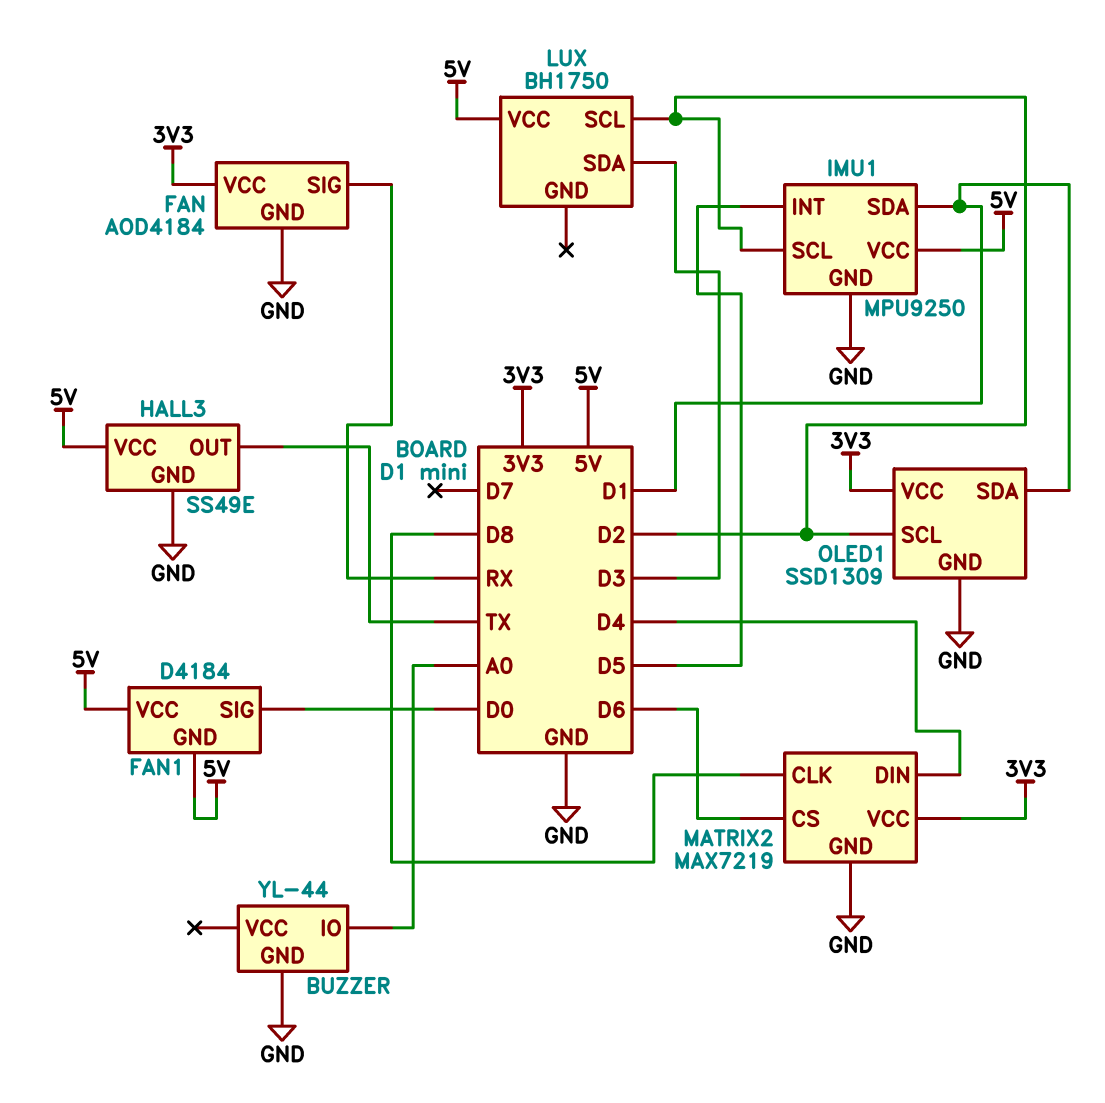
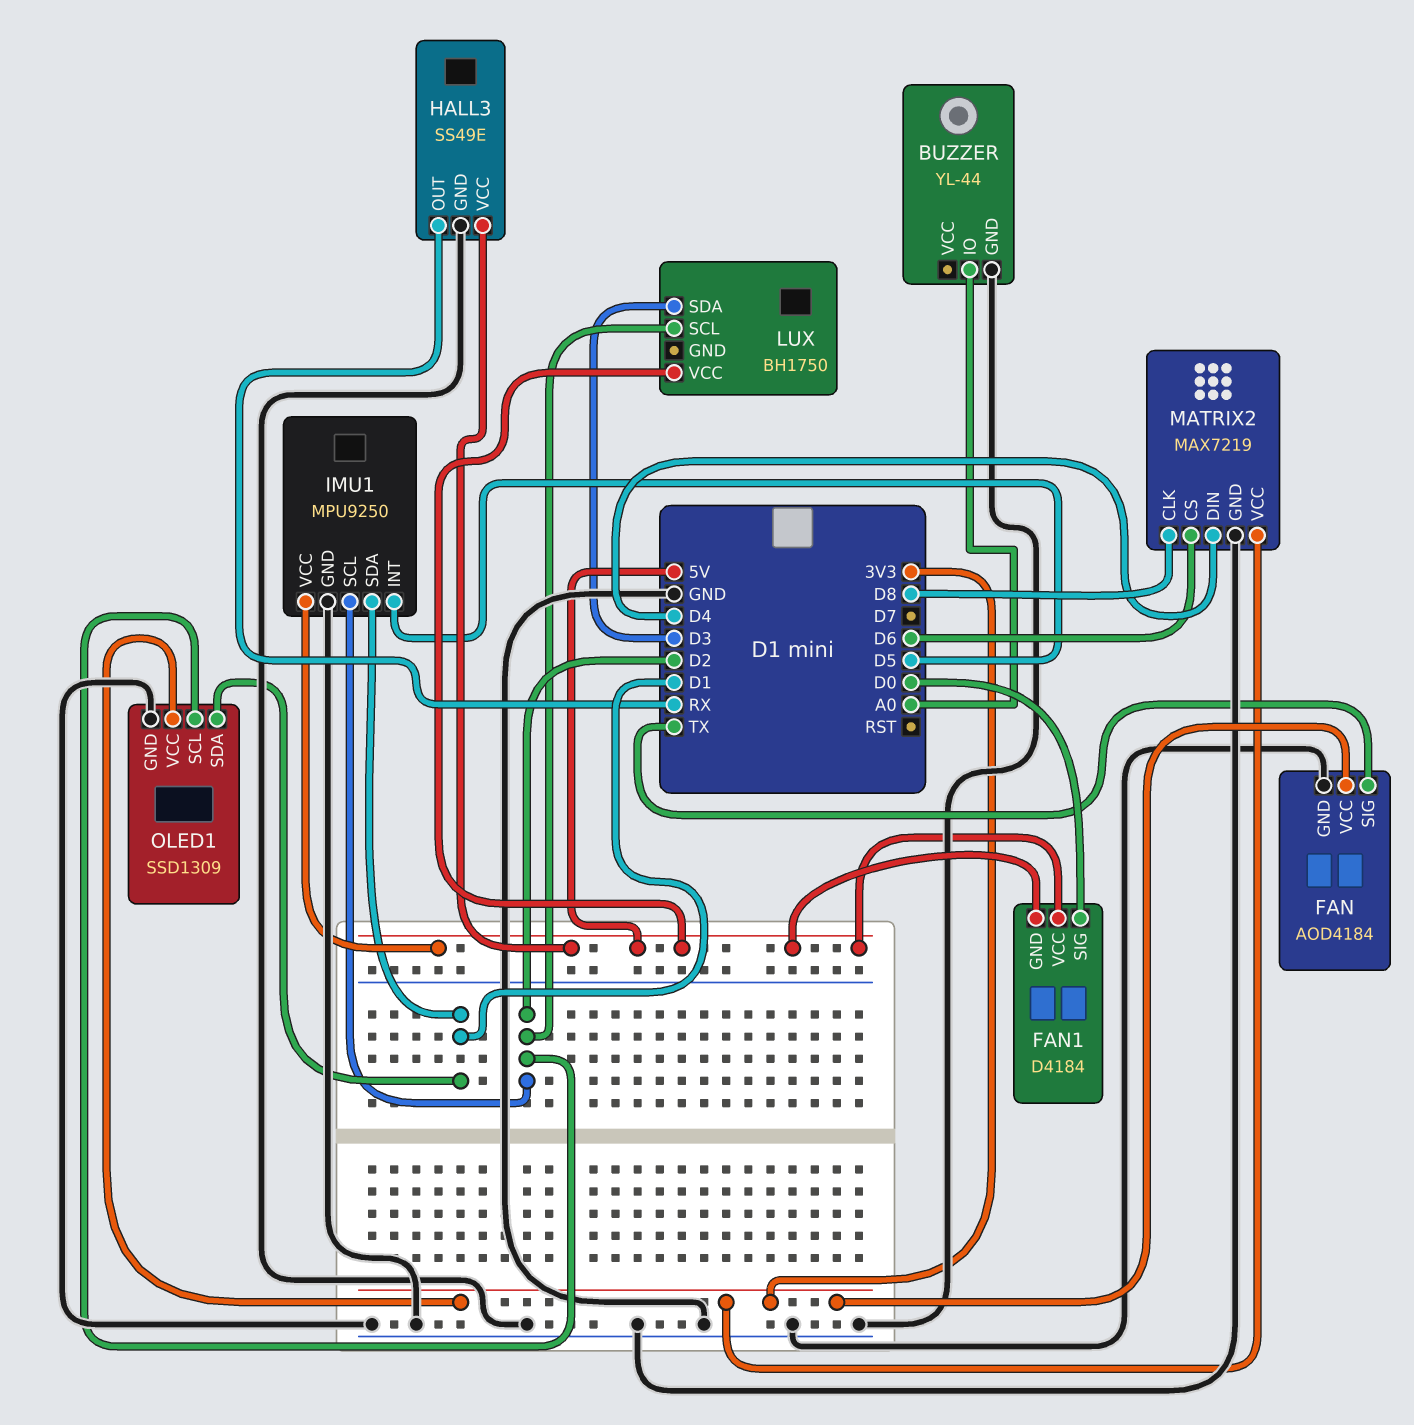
FAN pin SIG: RX -> TX
HALL3 pin OUT: TX -> RX

